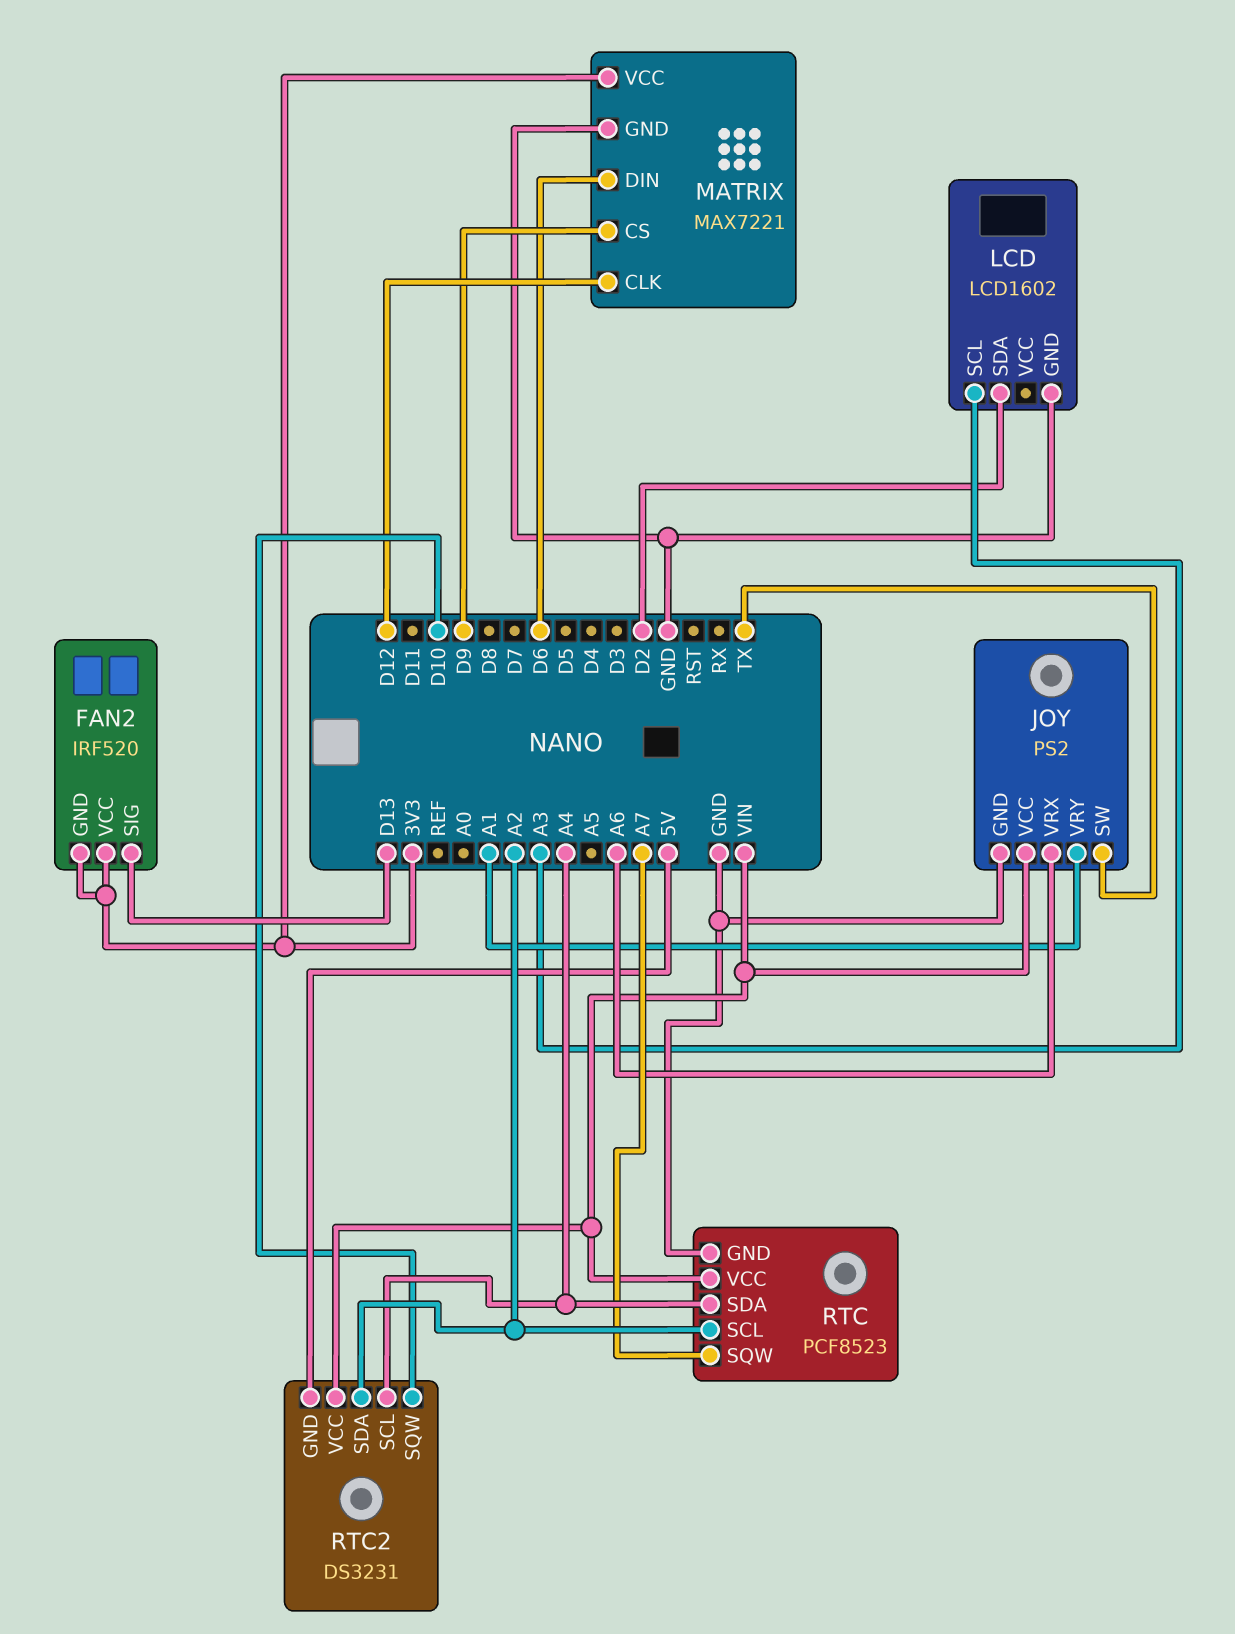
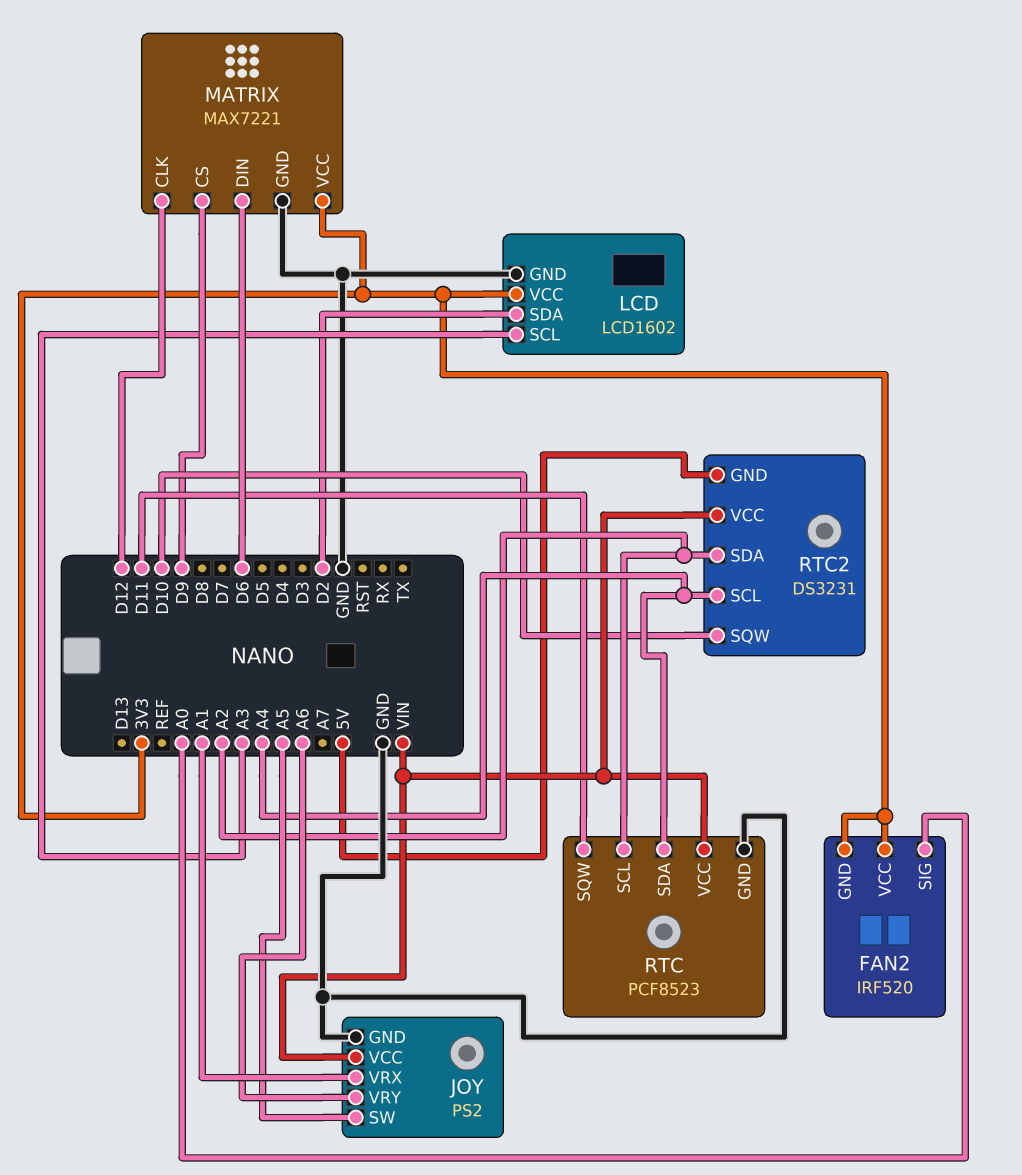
FAN2 pin SIG: D13 -> A0
JOY pin SW: TX -> A5
JOY pin VRX: A6 -> A1
JOY pin VRY: A1 -> A6
LCD pin VCC: none -> 3V3
RTC pin SQW: A7 -> D11

